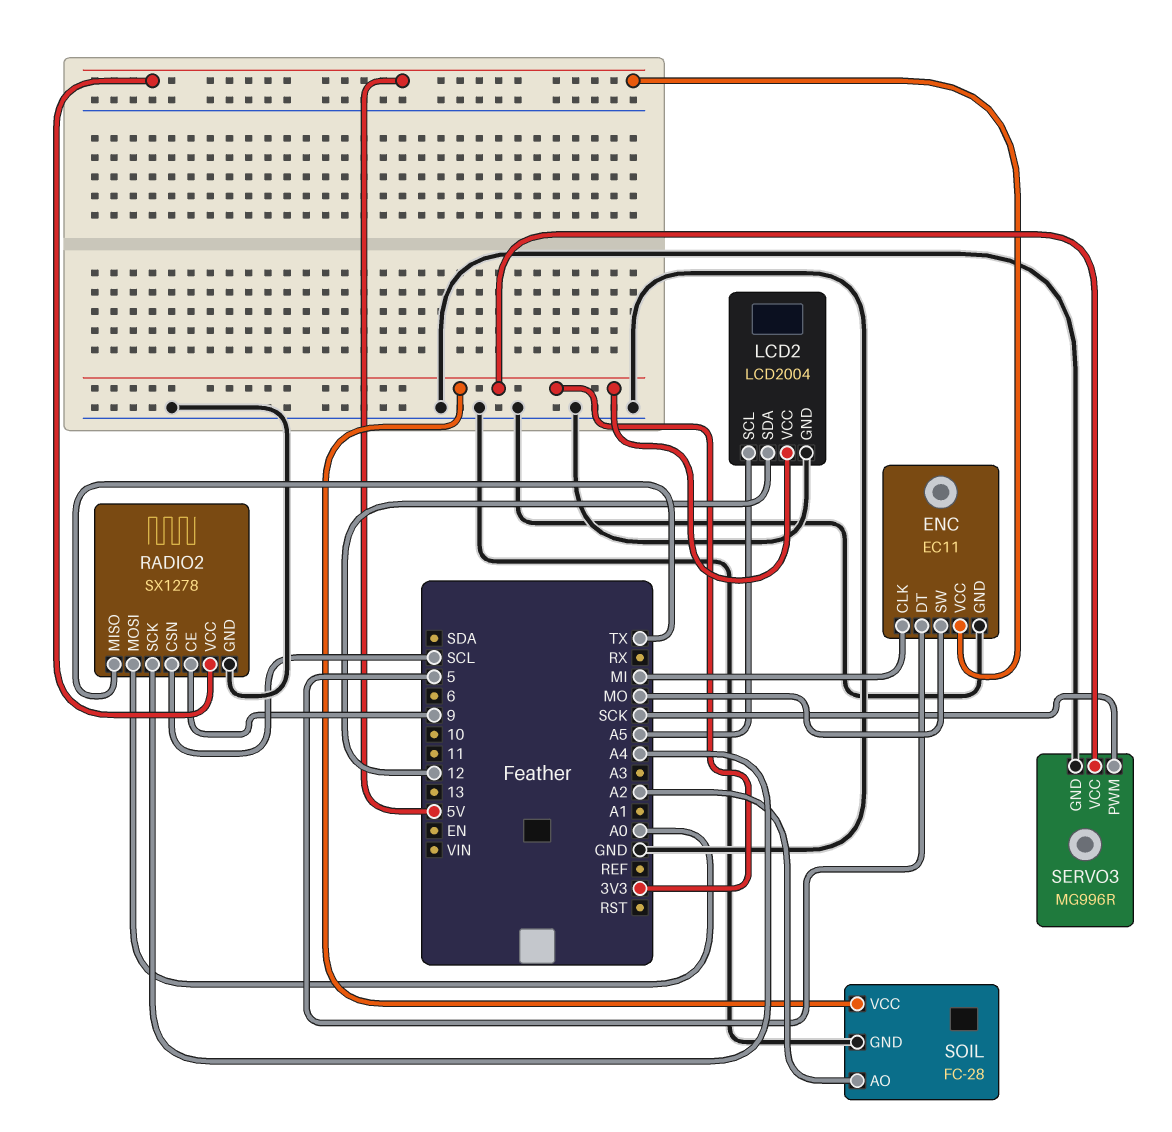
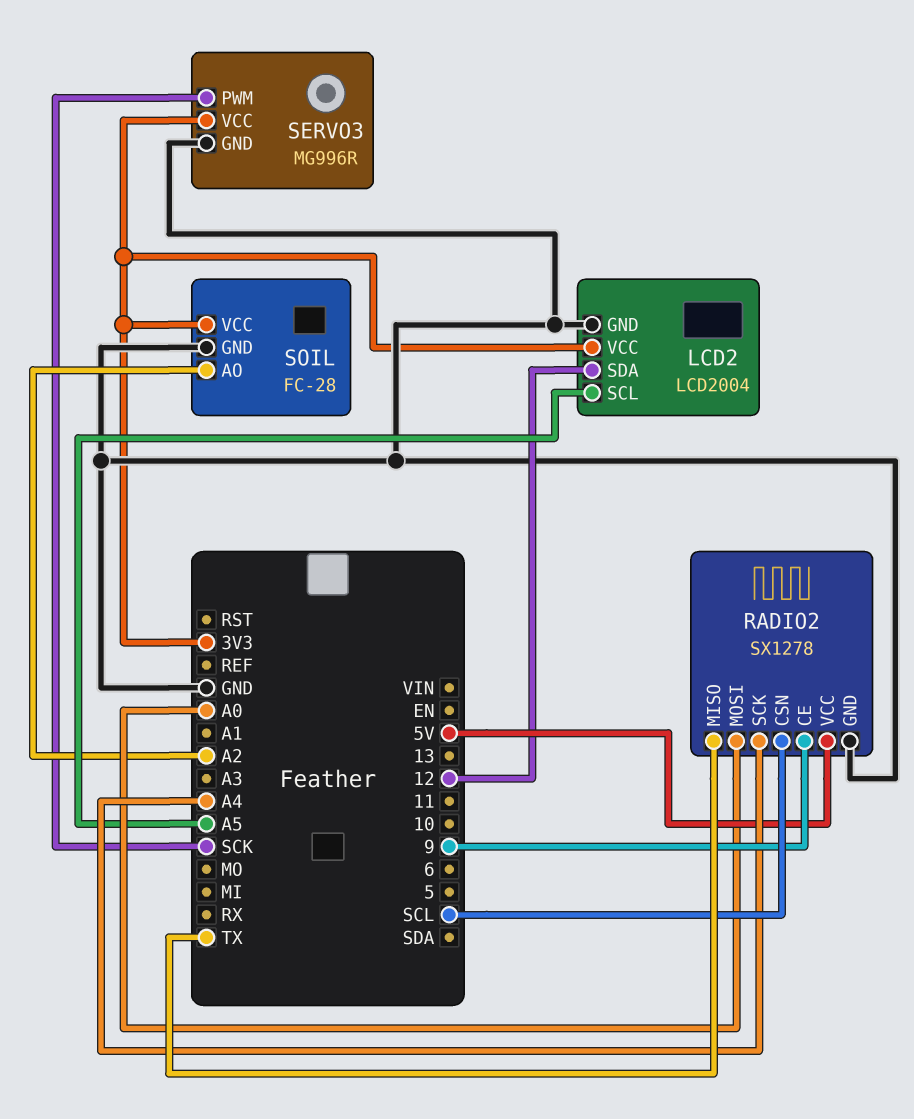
ENC: EC11 -> none
ENC pin CLK: MI -> none
ENC pin DT: 5 -> none
ENC pin GND: GND -> none
ENC pin SW: MO -> none
ENC pin VCC: 5V -> none

